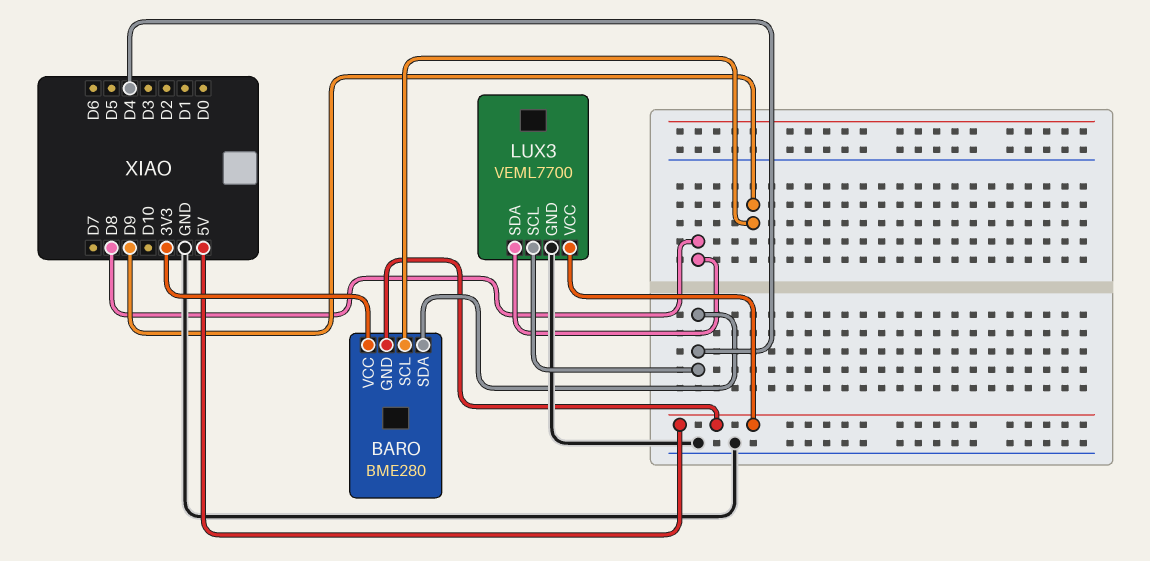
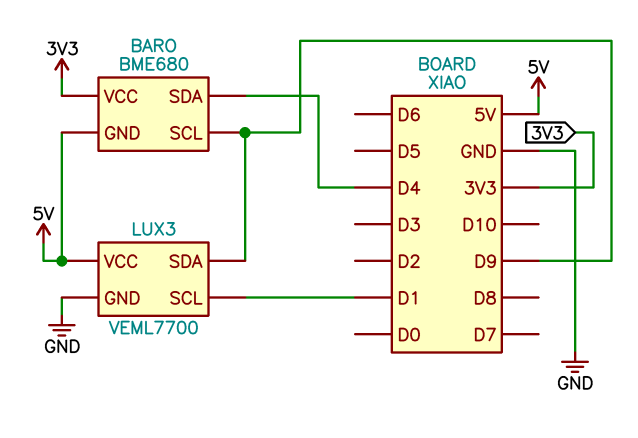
BARO: BME280 -> BME680
LUX3 pin SCL: D4 -> D1
LUX3 pin SDA: D8 -> D9

